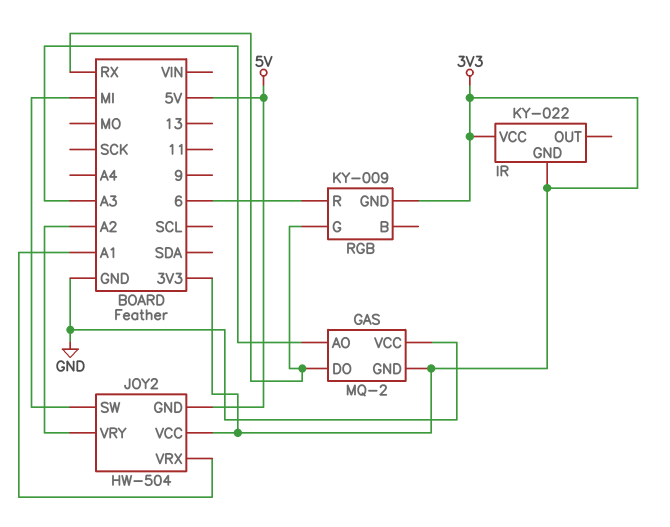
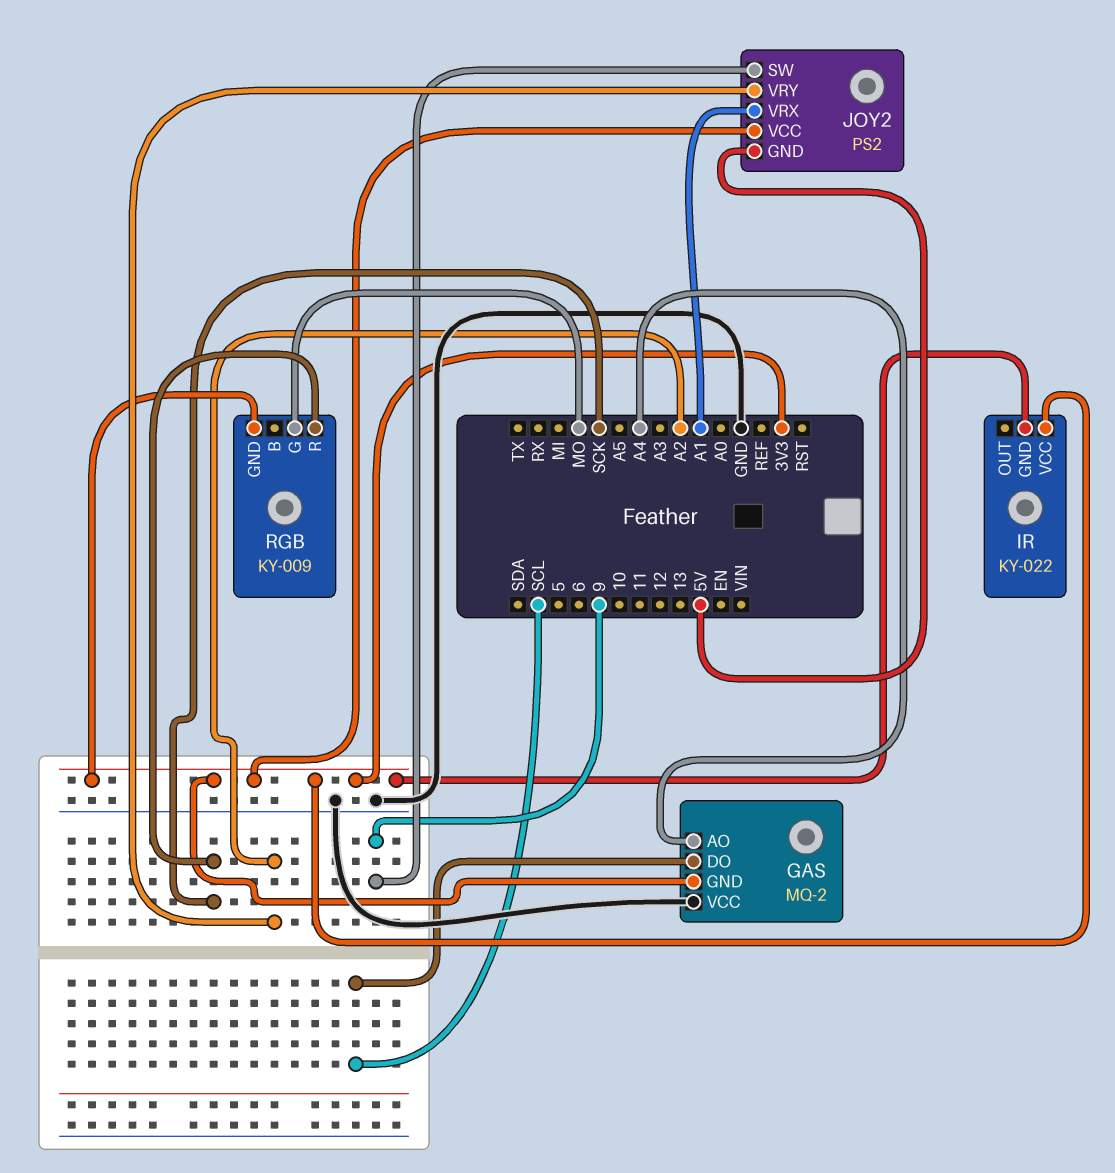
GAS pin AO: A3 -> A4
GAS pin DO: RX -> SCL
JOY2: HW-504 -> PS2
JOY2 pin SW: MI -> 9
RGB pin G: RX -> MO
RGB pin R: 6 -> SCK

